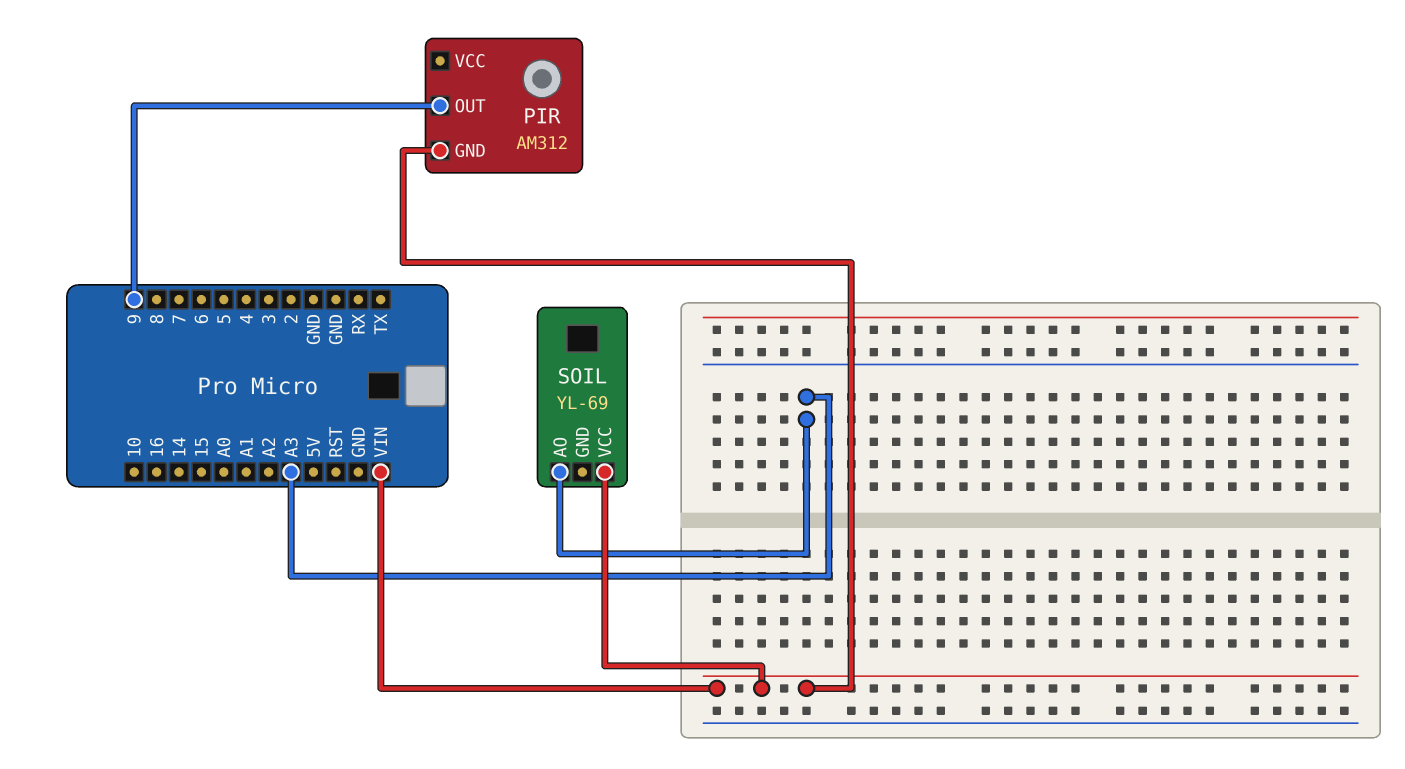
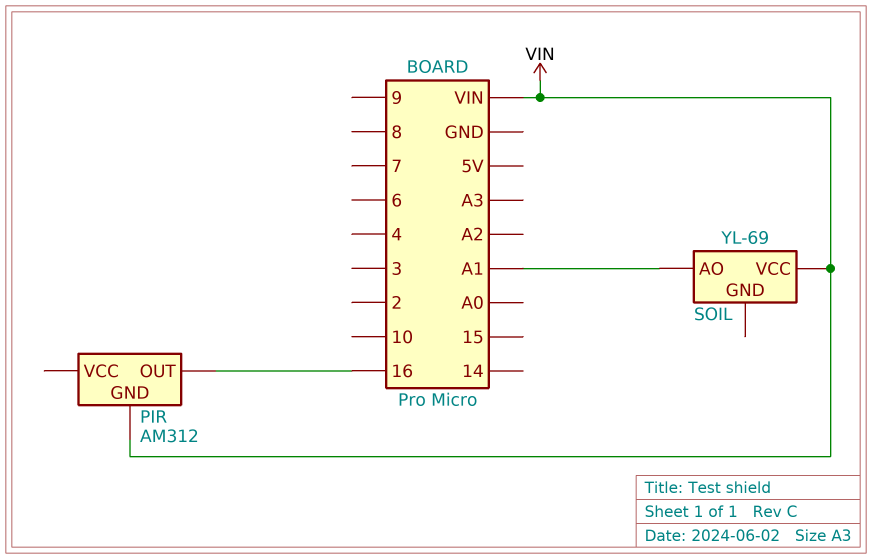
PIR pin OUT: 9 -> 16
SOIL pin AO: A3 -> A1

